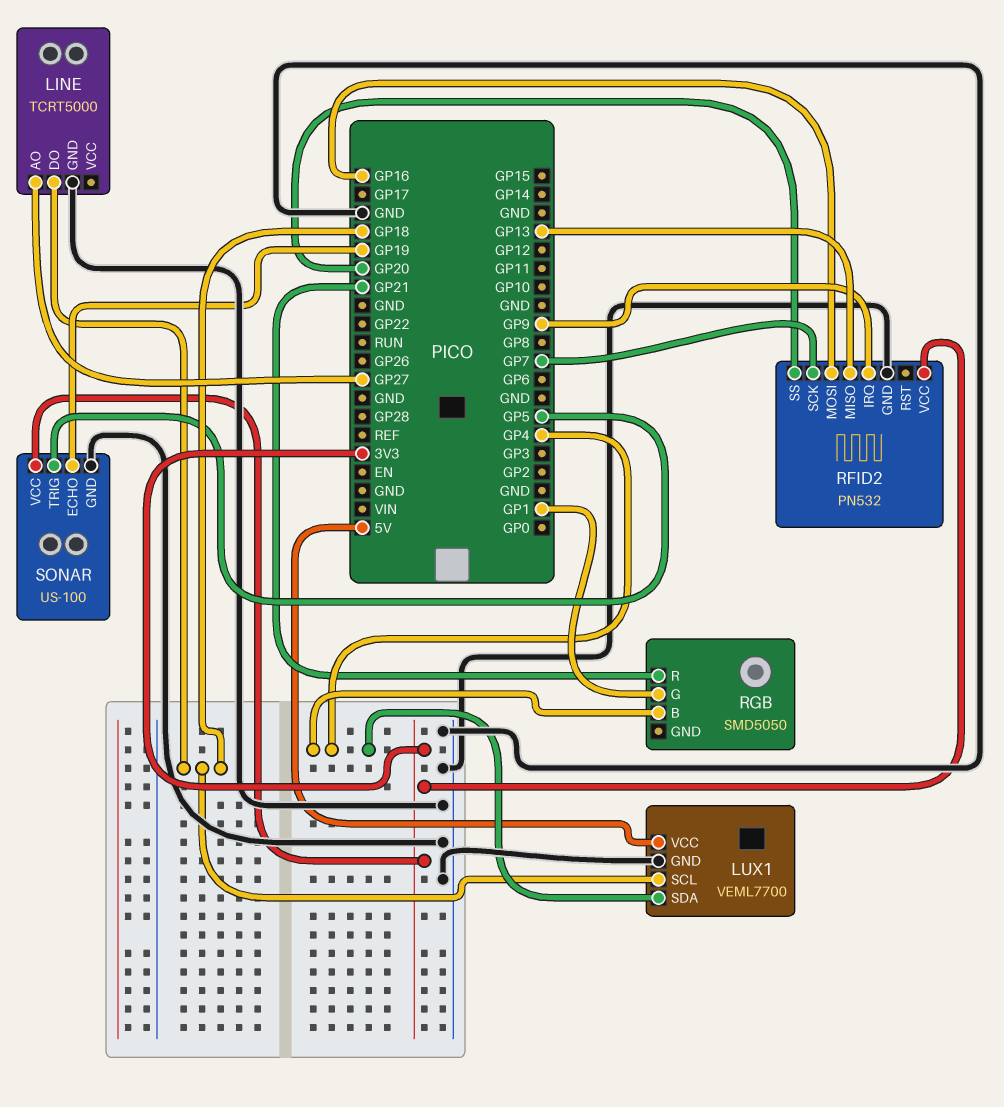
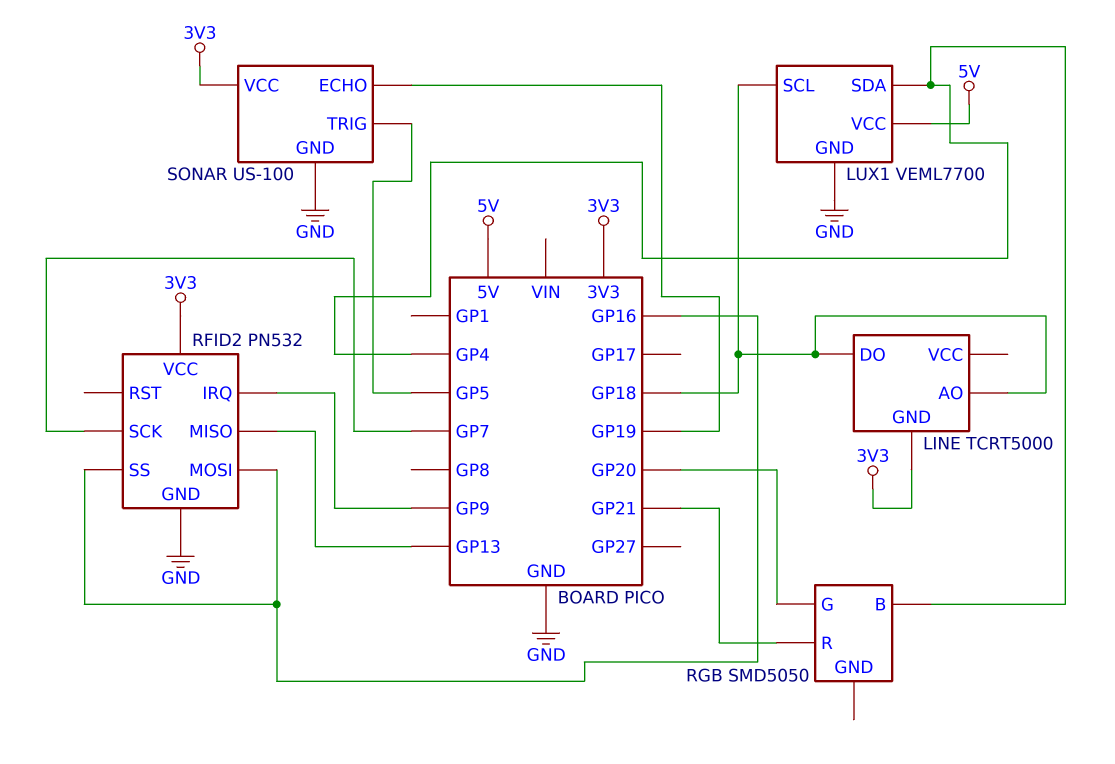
LINE pin AO: GP27 -> GP18
LINE pin GND: GND -> 3V3
RFID2 pin SS: GP20 -> GP16
RGB pin G: GP1 -> GP20

